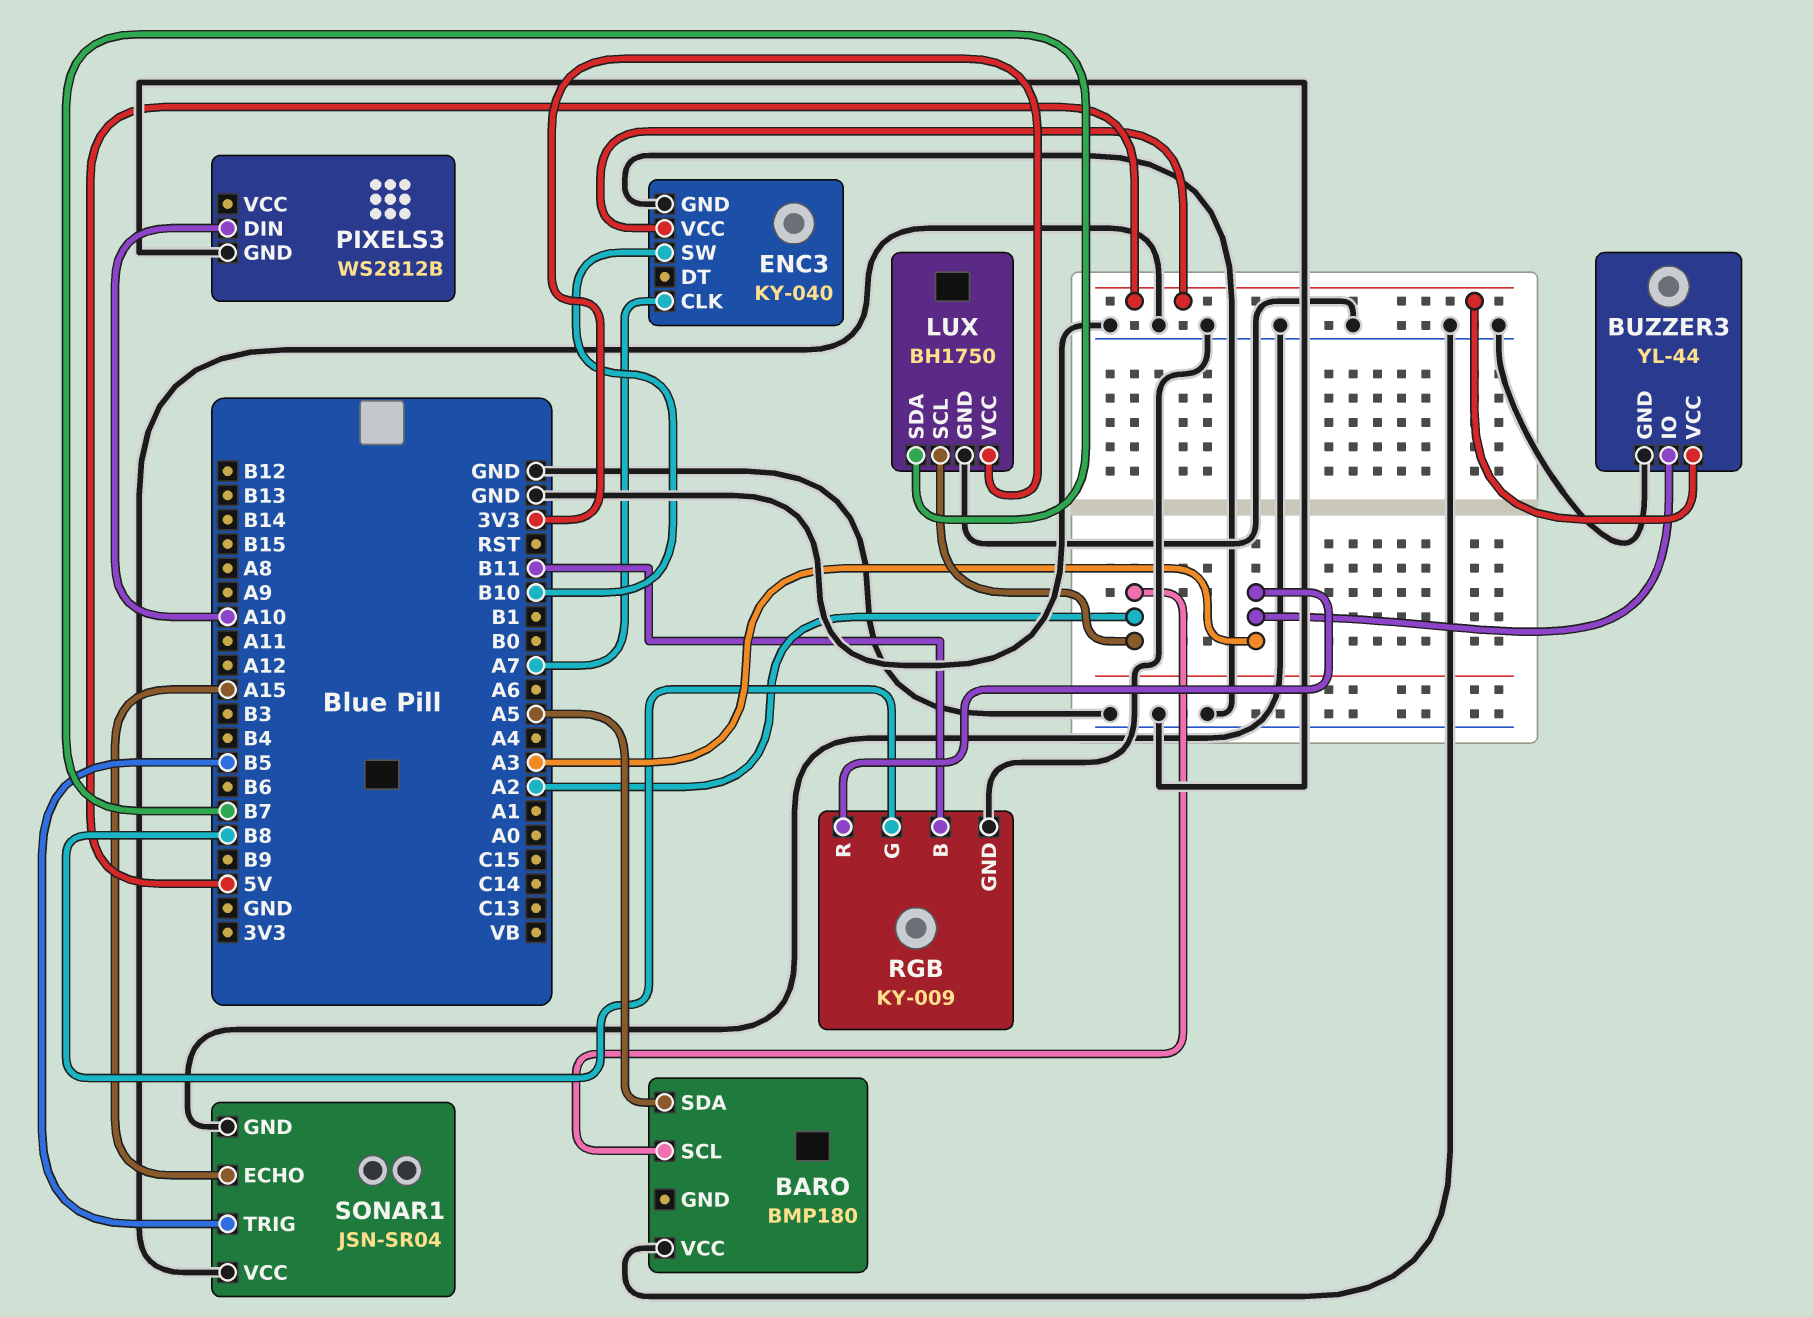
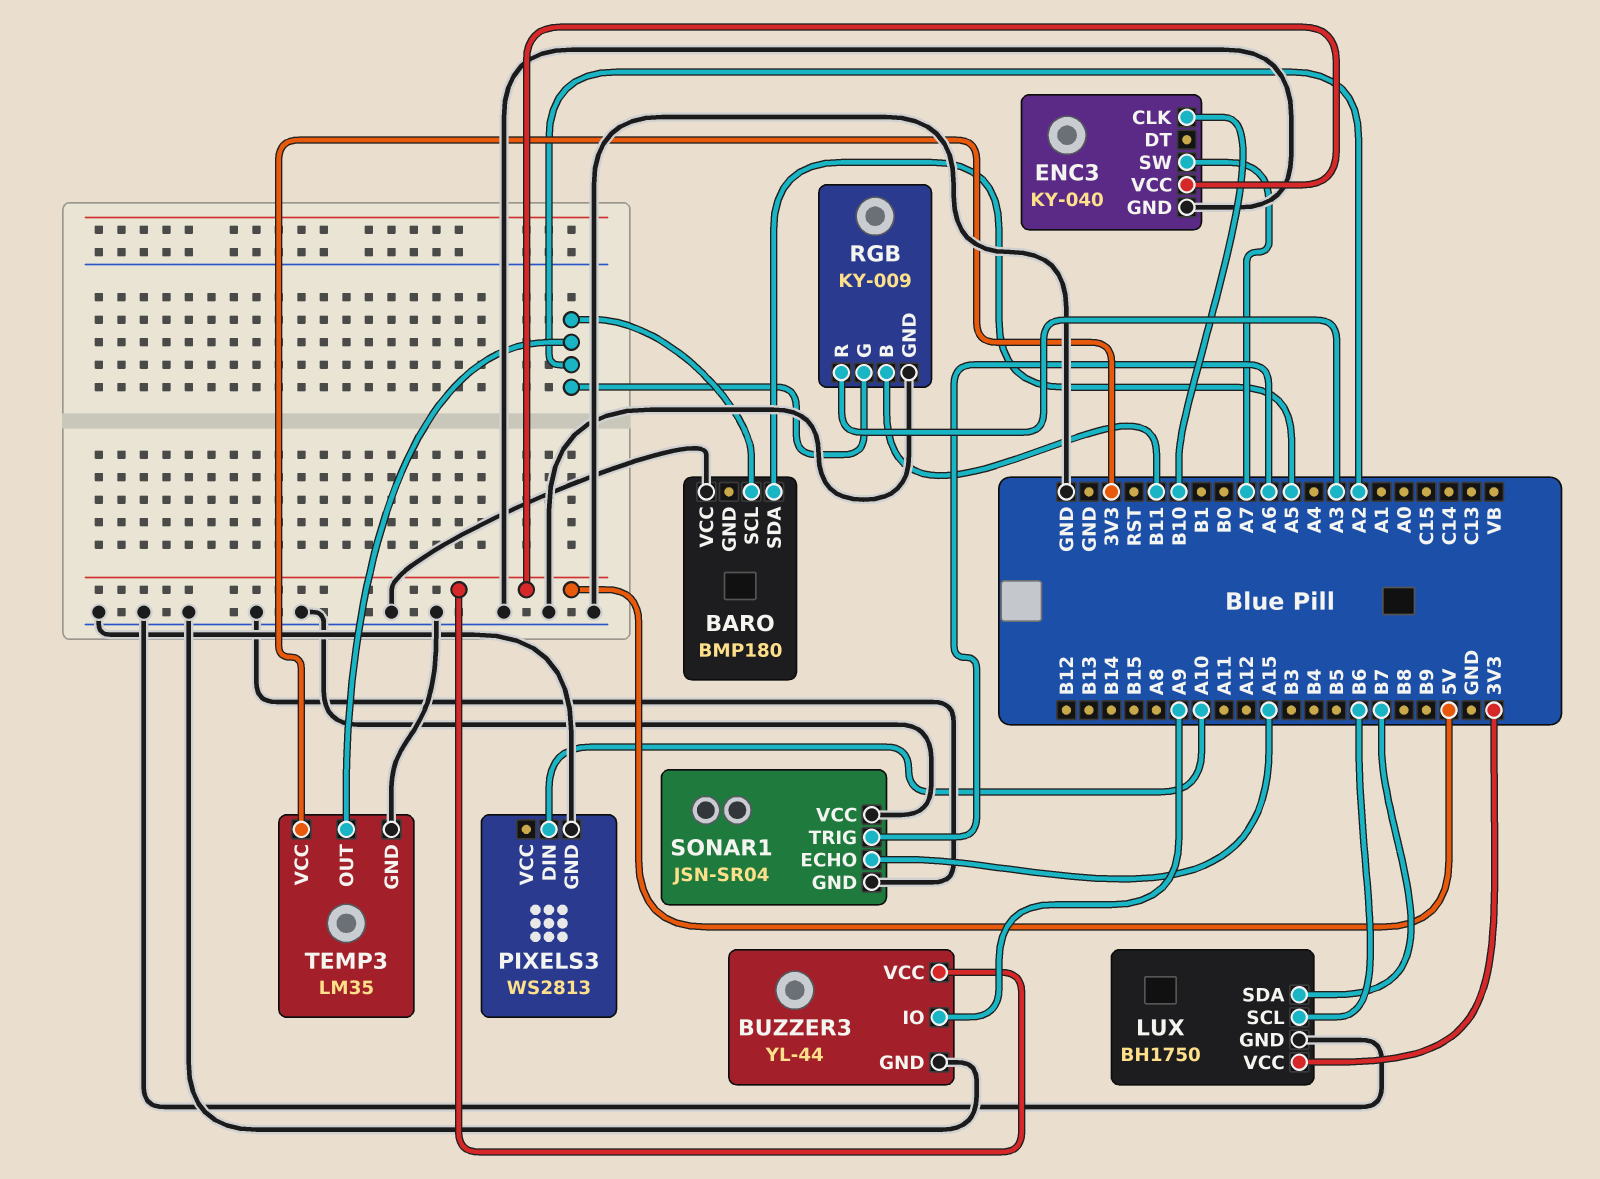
BUZZER3 pin IO: A3 -> A9
ENC3 pin CLK: A7 -> B10
ENC3 pin SW: B10 -> A7
LUX pin SCL: A2 -> B6
PIXELS3: WS2812B -> WS2813
RGB pin G: B8 -> A2
SONAR1 pin TRIG: B5 -> A6
TEMP3: none -> LM35
TEMP3 pin GND: none -> GND
TEMP3 pin OUT: none -> A2
TEMP3 pin VCC: none -> 3V3

